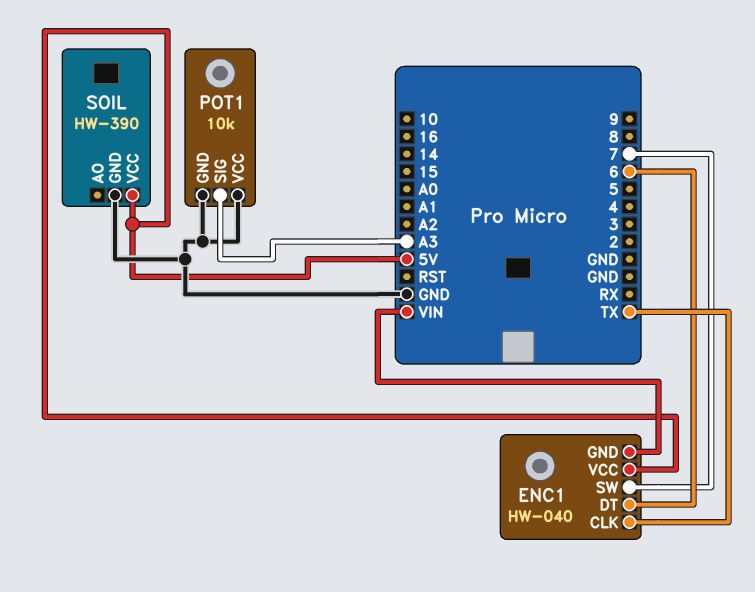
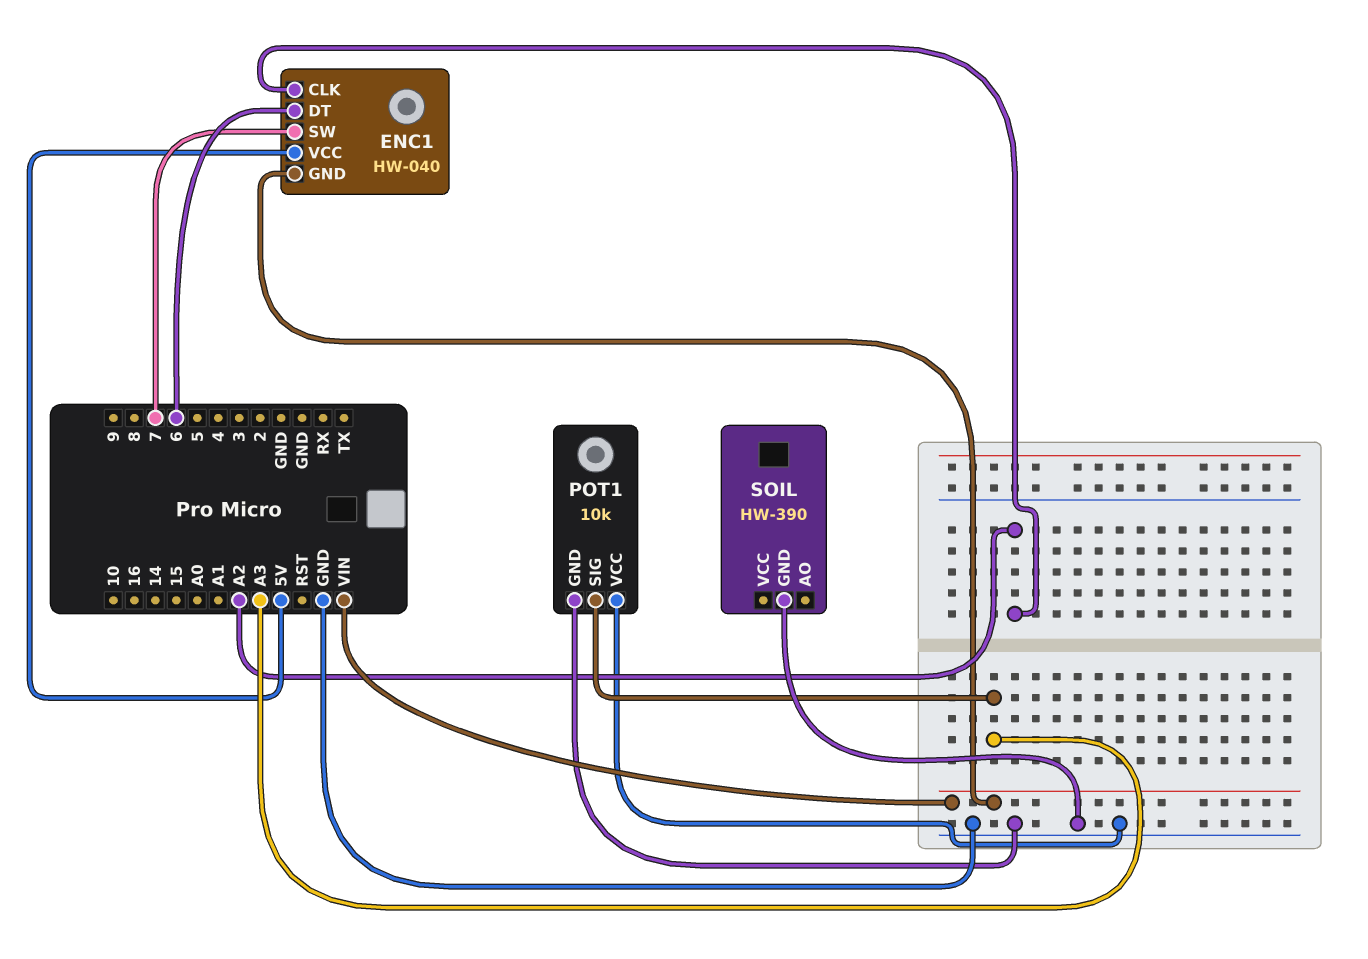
ENC1 pin CLK: TX -> A2
SOIL pin VCC: 5V -> none

